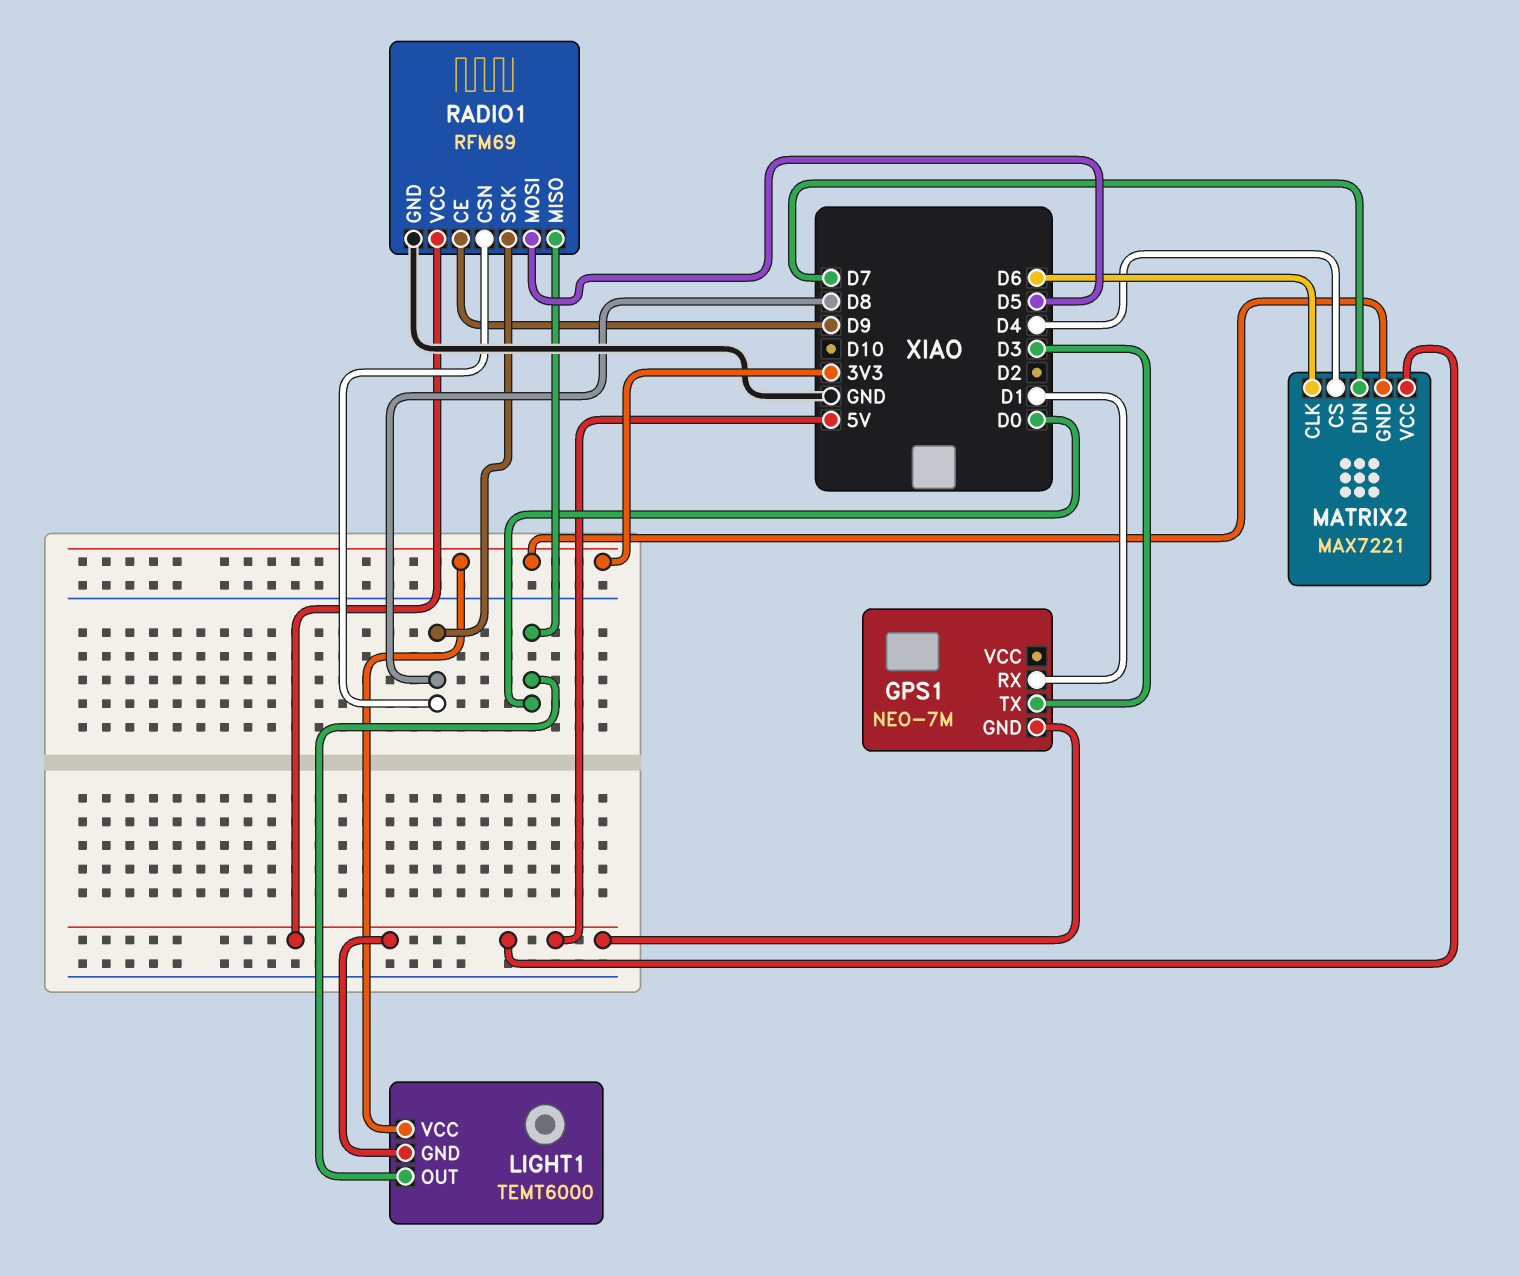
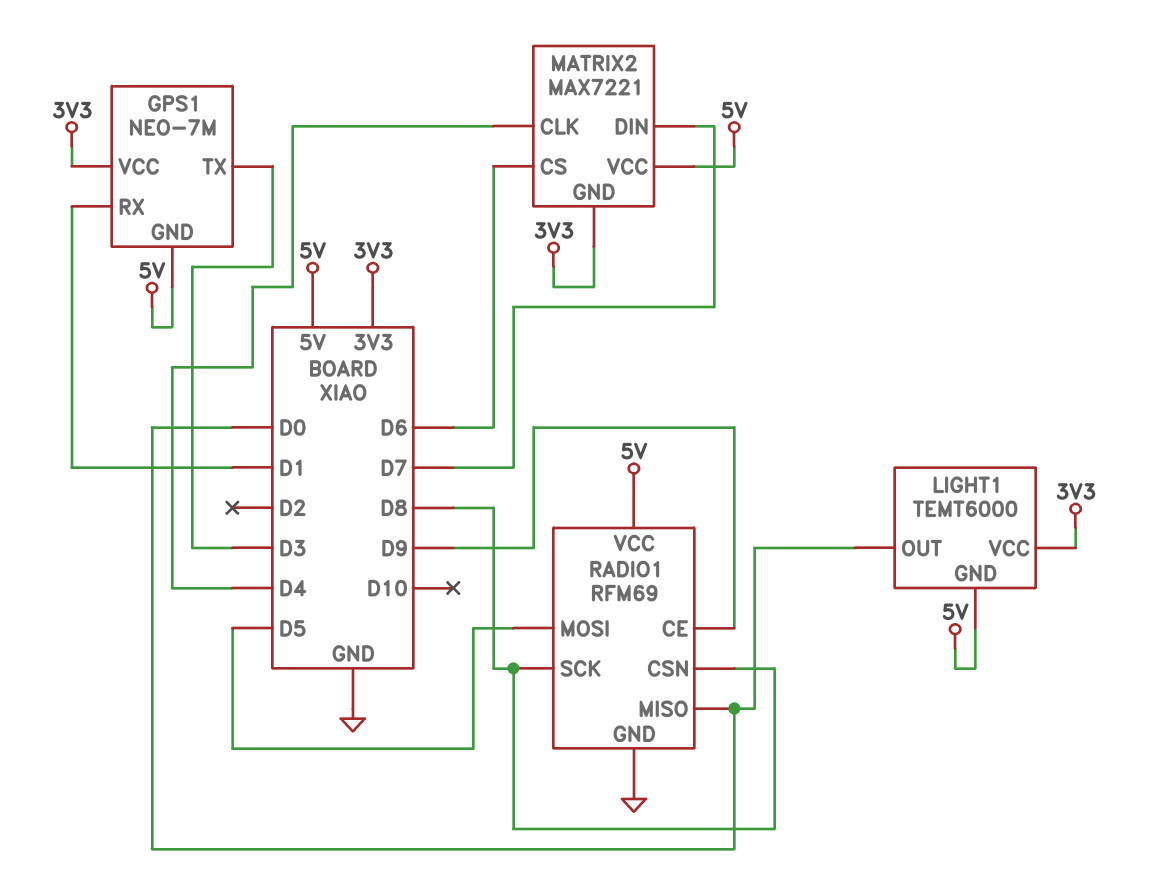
GPS1 pin VCC: none -> 3V3
MATRIX2 pin CLK: D6 -> D4
MATRIX2 pin CS: D4 -> D6

